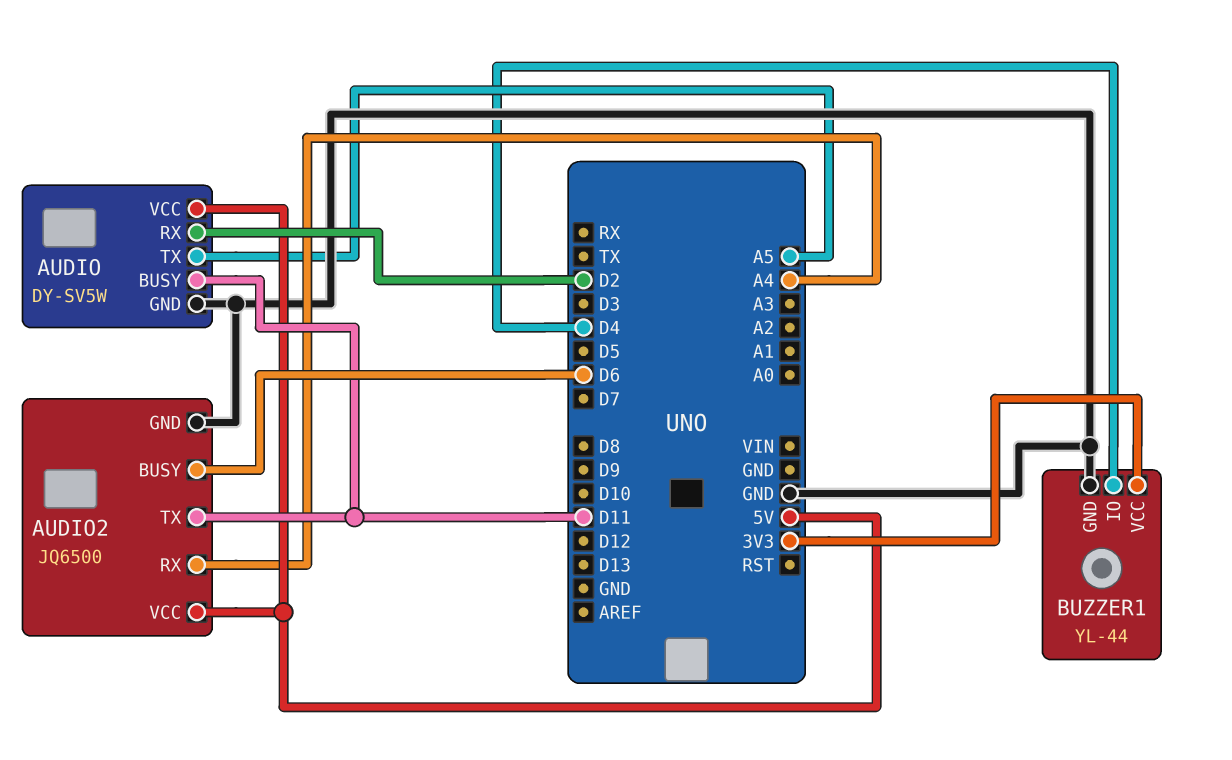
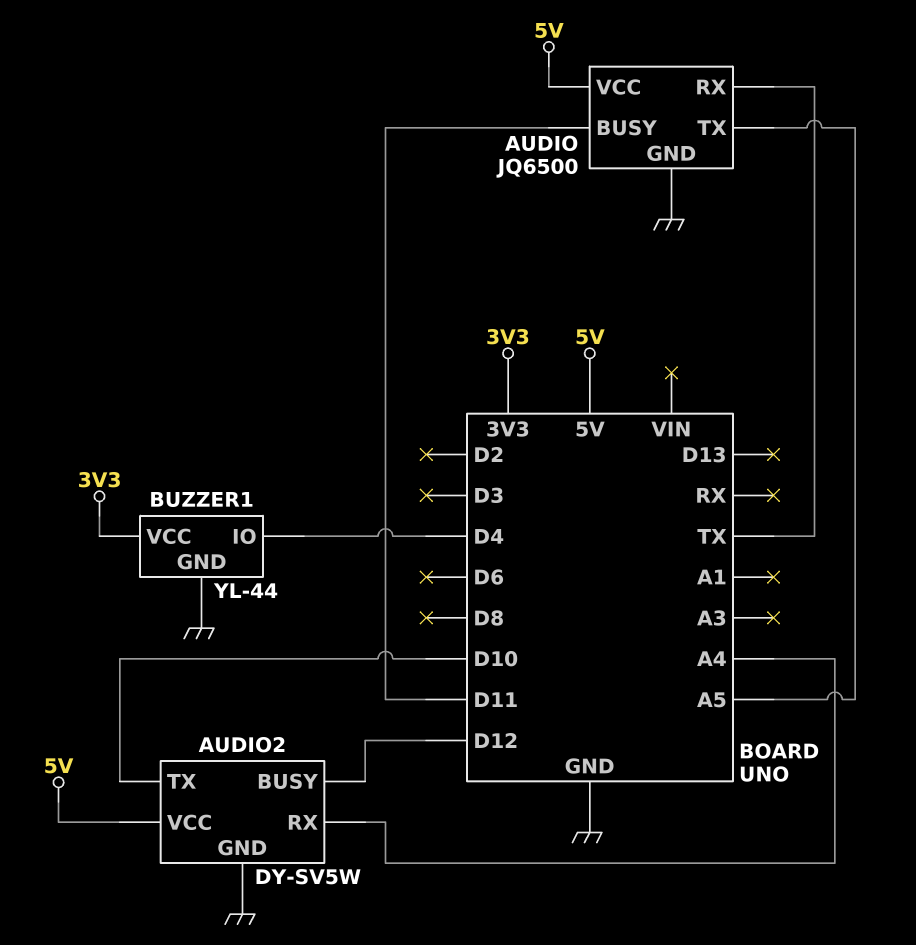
AUDIO: DY-SV5W -> JQ6500
AUDIO pin RX: D2 -> TX
AUDIO2: JQ6500 -> DY-SV5W
AUDIO2 pin BUSY: D6 -> D12
AUDIO2 pin TX: D11 -> D10

